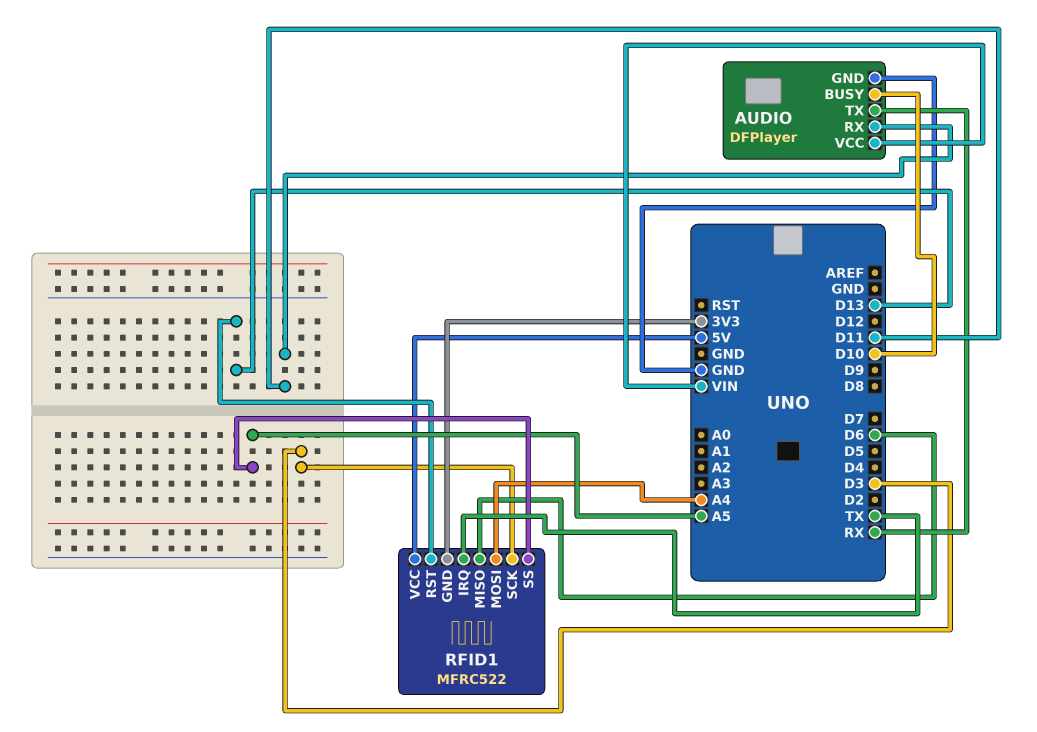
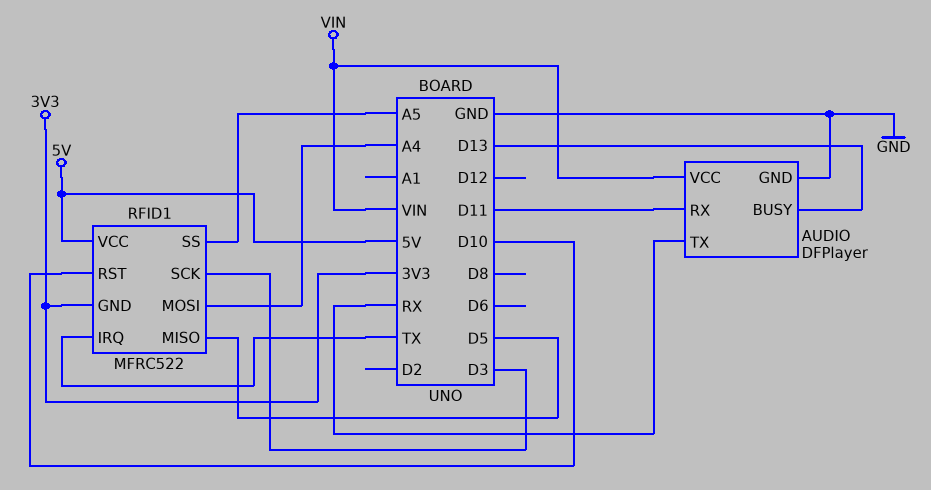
AUDIO pin BUSY: D10 -> D13
RFID1 pin MISO: D6 -> D5
RFID1 pin RST: D13 -> D10

